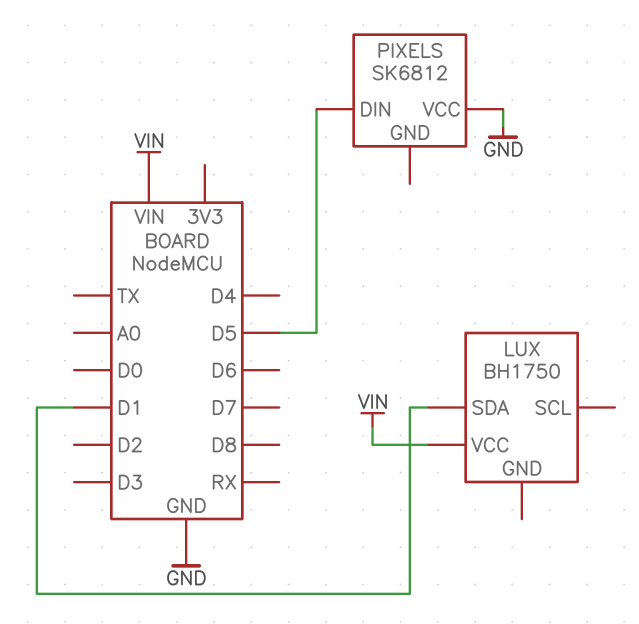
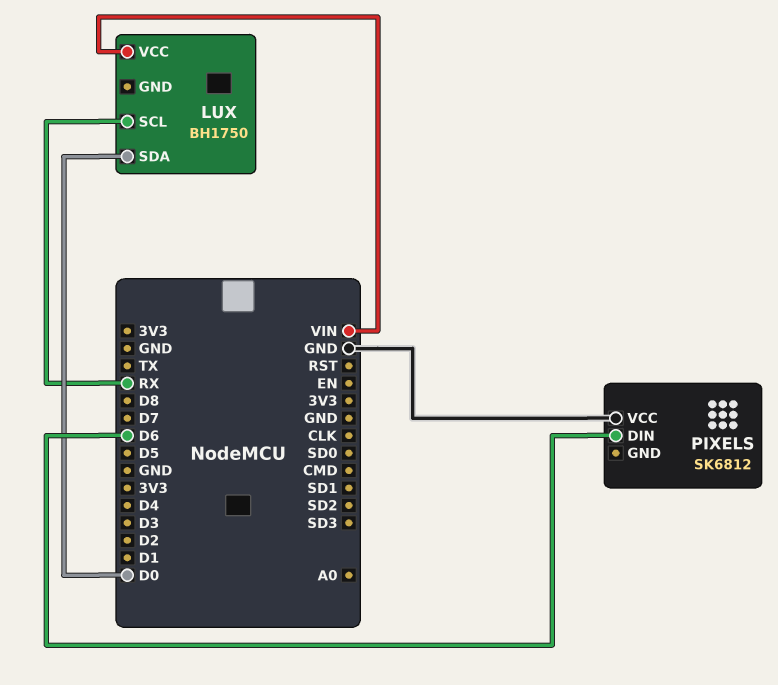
LUX pin SCL: none -> RX
LUX pin SDA: D1 -> D0
PIXELS pin DIN: D5 -> D6

